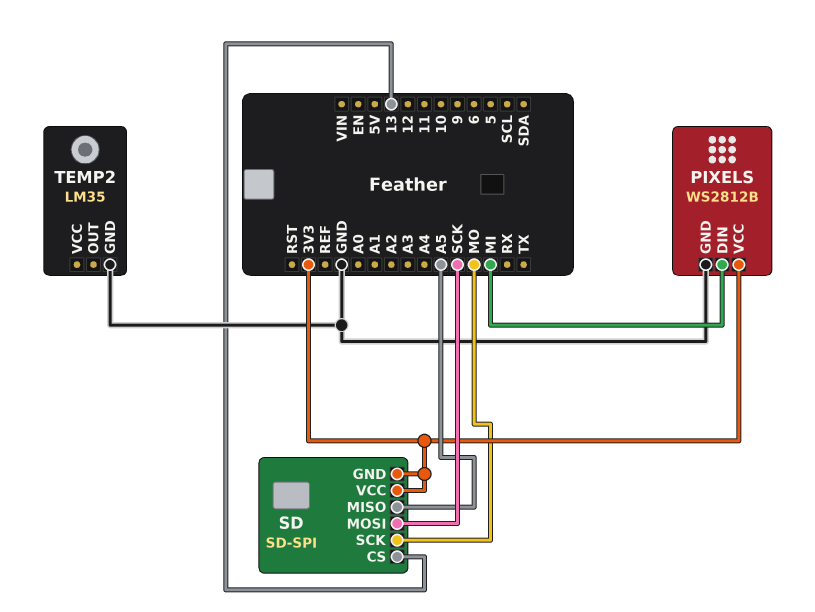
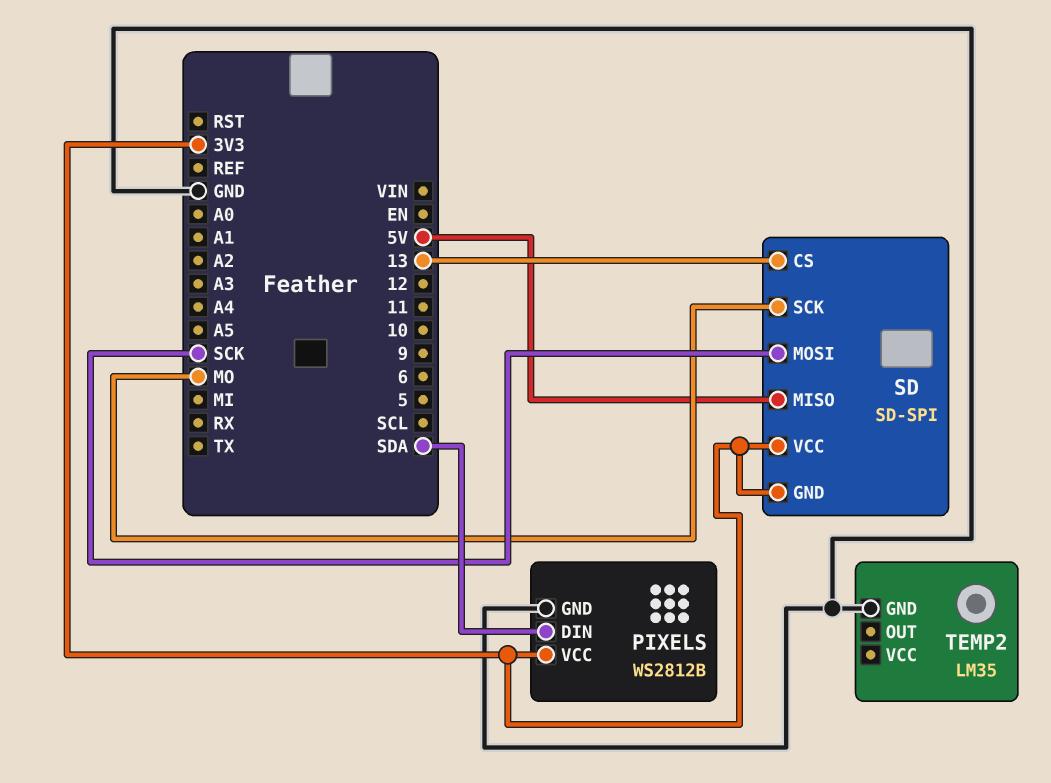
PIXELS pin DIN: MI -> SDA
SD pin MISO: A5 -> 5V

